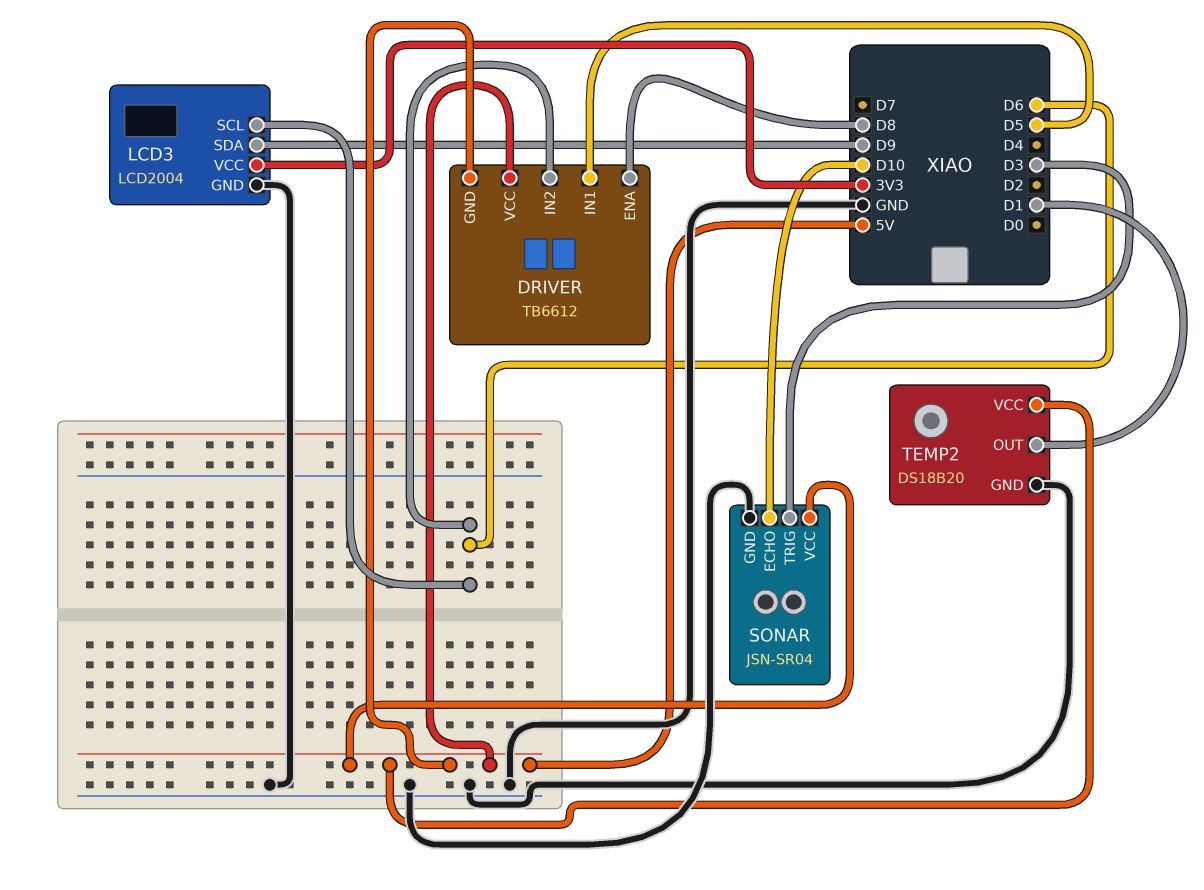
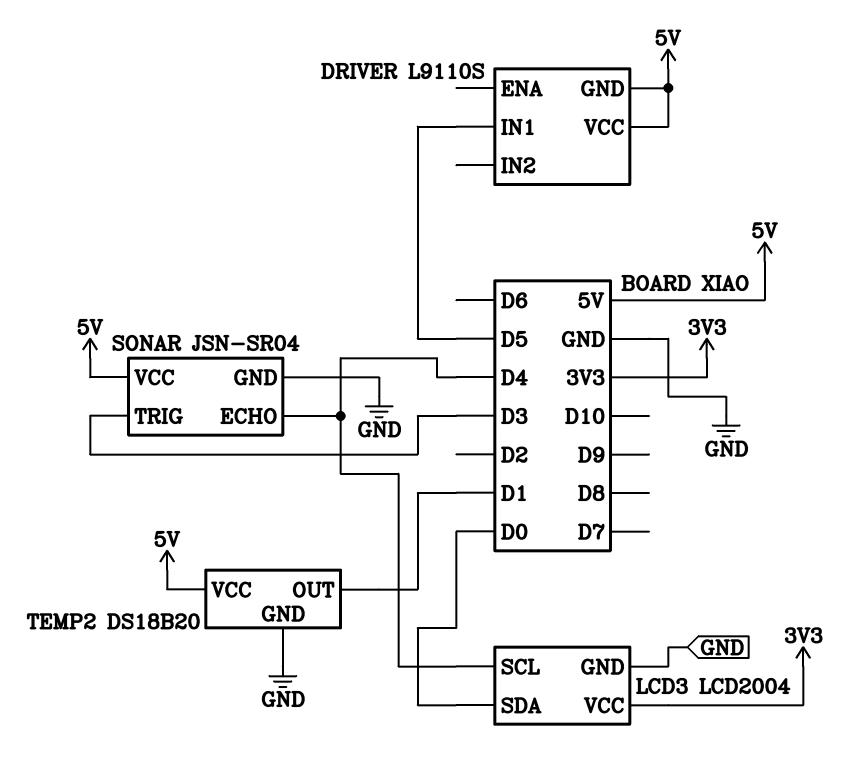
DRIVER: TB6612 -> L9110S
DRIVER pin ENA: D8 -> none
DRIVER pin IN2: D6 -> none
LCD3 pin SCL: D6 -> D4
LCD3 pin SDA: D9 -> D0
SONAR pin ECHO: D10 -> D4

